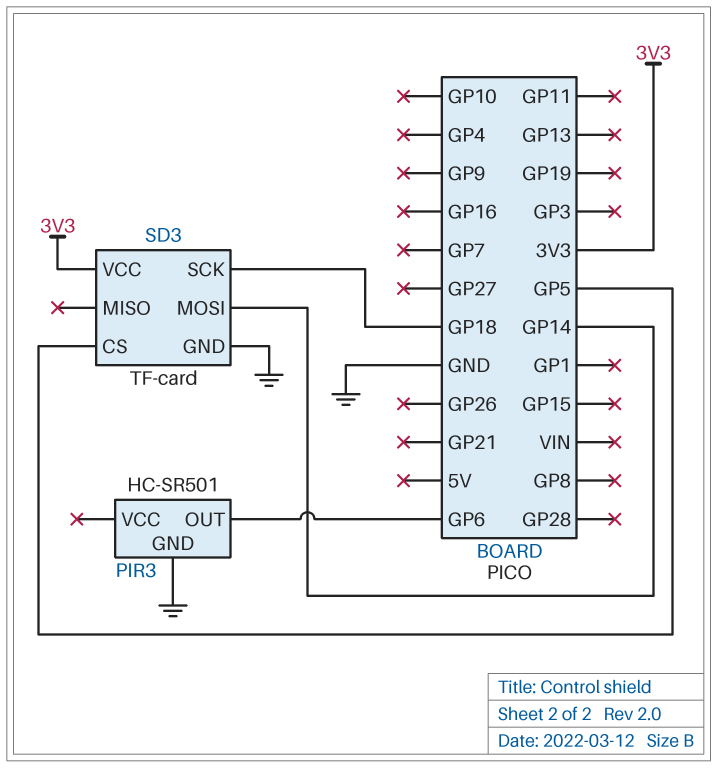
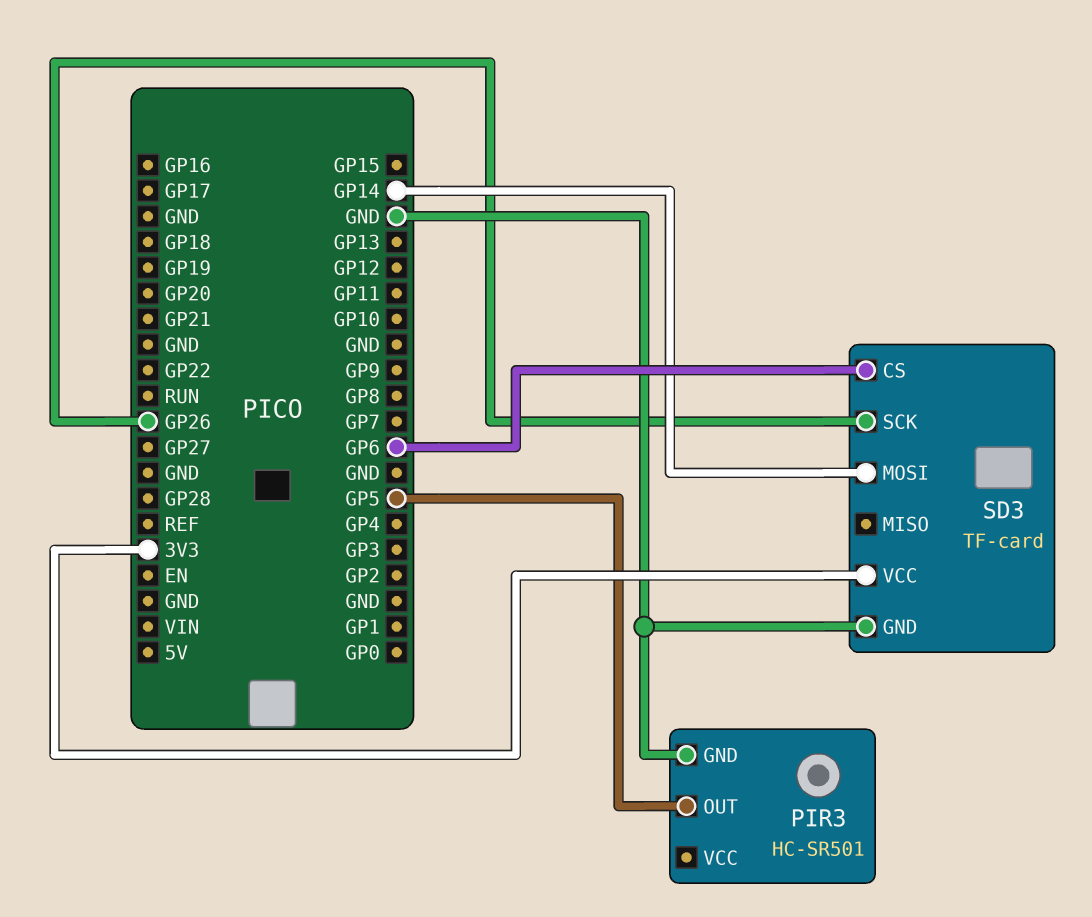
PIR3 pin OUT: GP6 -> GP5
SD3 pin CS: GP5 -> GP6
SD3 pin SCK: GP18 -> GP26

